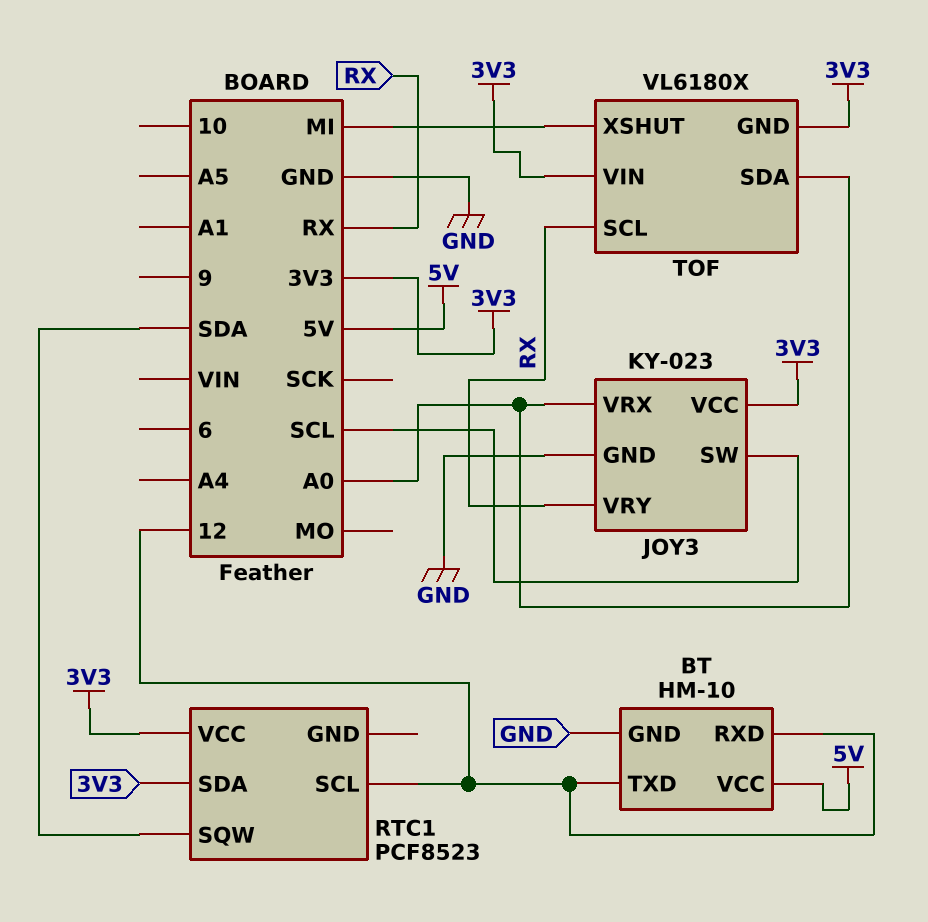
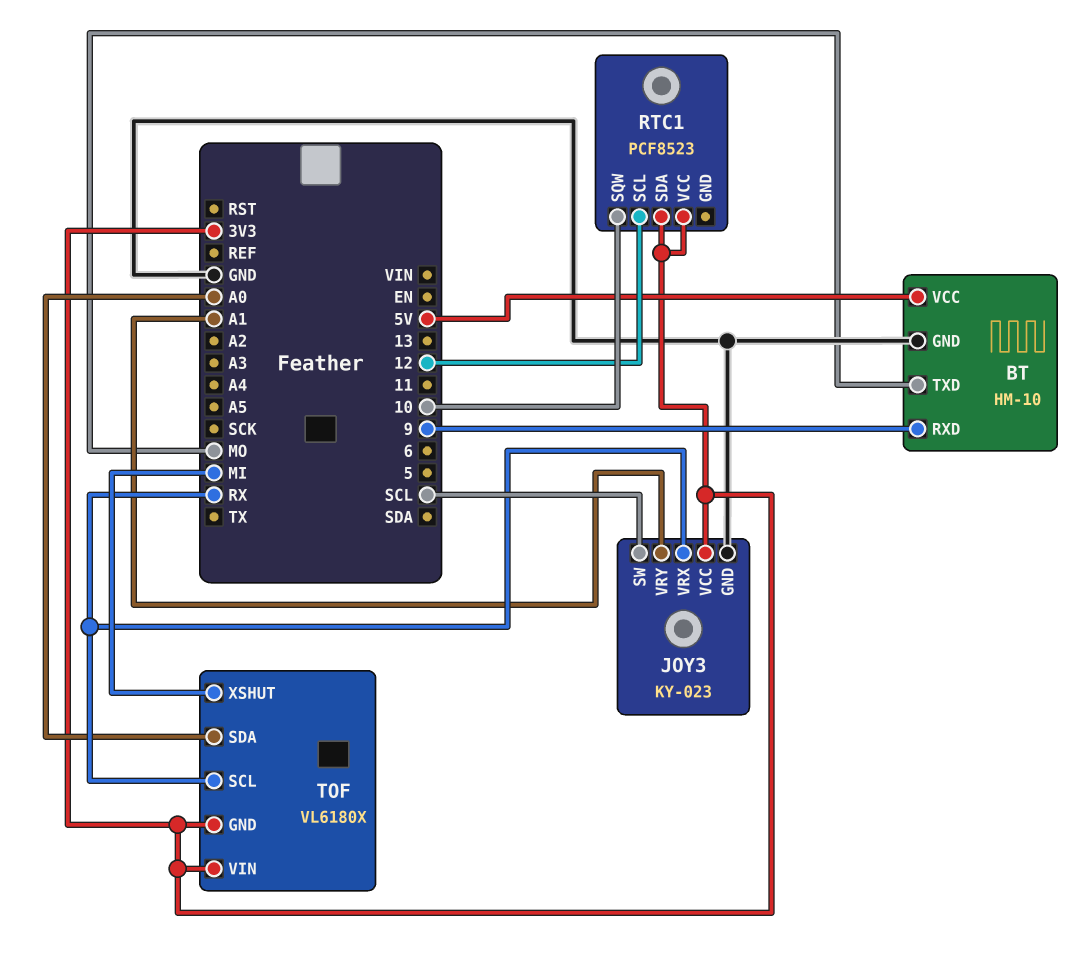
BT pin RXD: 12 -> 9
BT pin TXD: 12 -> MO
JOY3 pin VRX: A0 -> RX
JOY3 pin VRY: RX -> A1
RTC1 pin SQW: SDA -> 10

